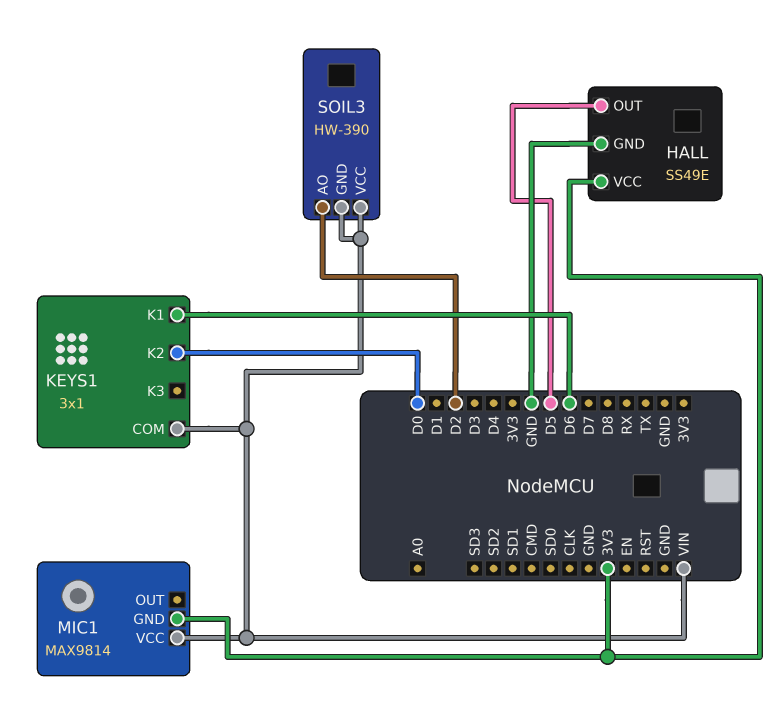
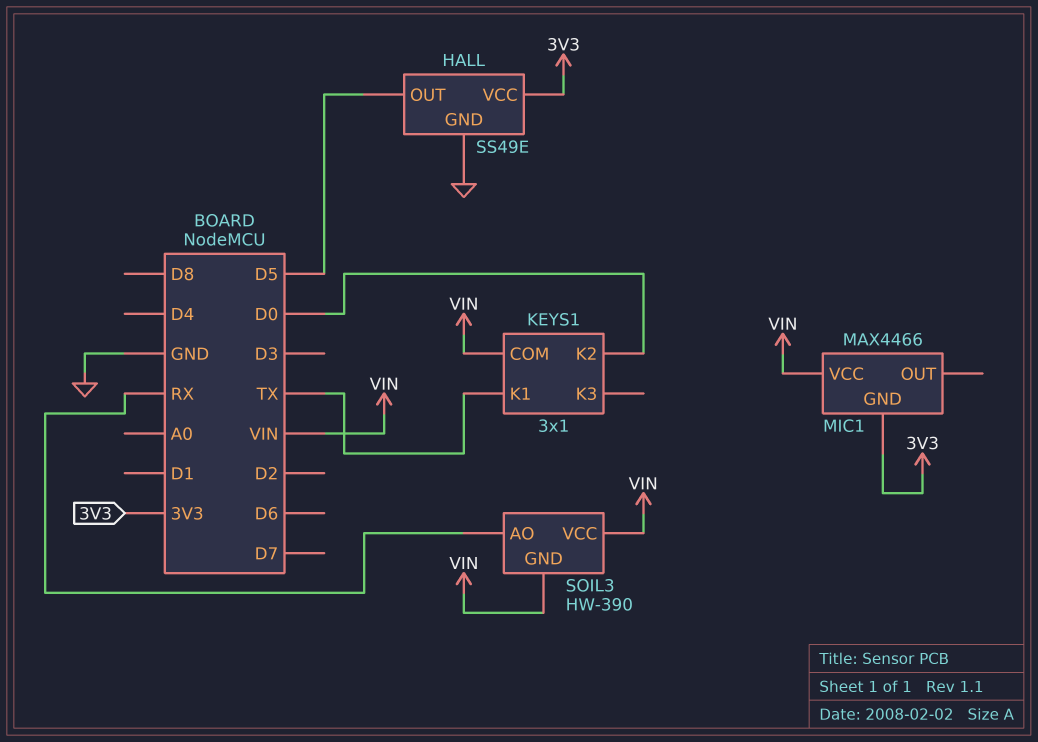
KEYS1 pin K1: D6 -> TX
MIC1: MAX9814 -> MAX4466
SOIL3 pin AO: D2 -> RX

